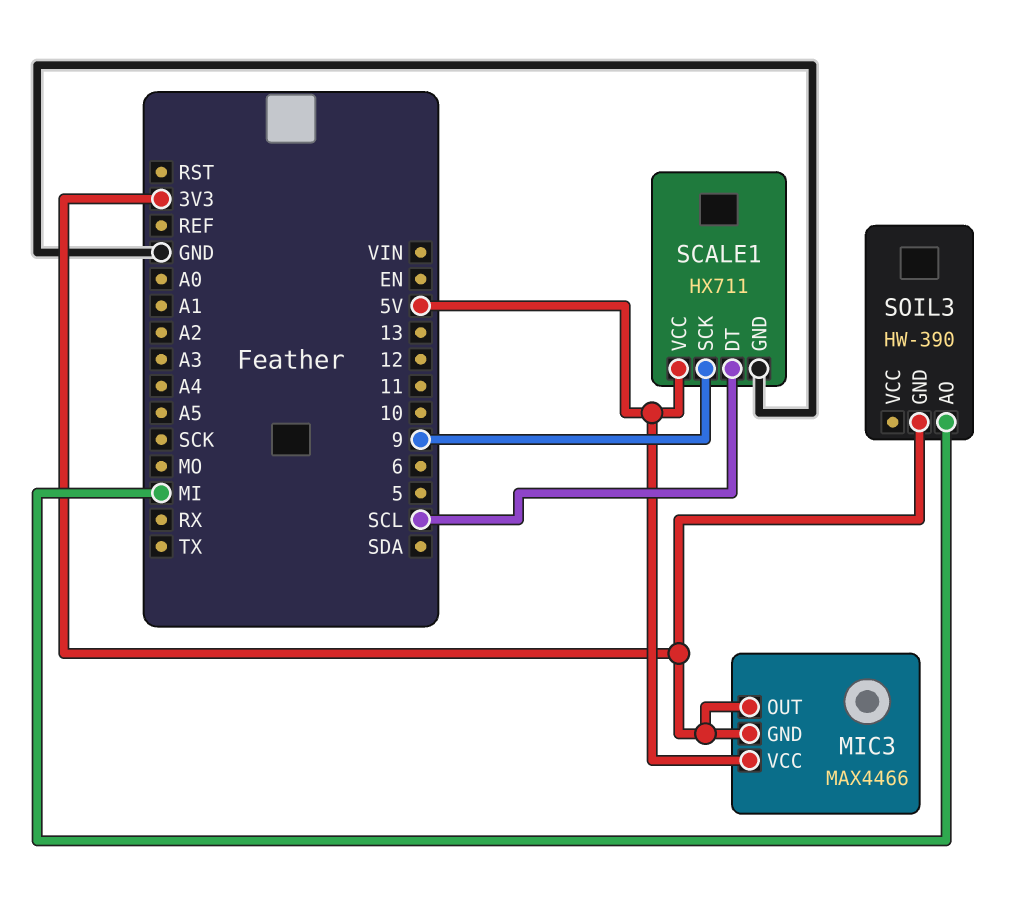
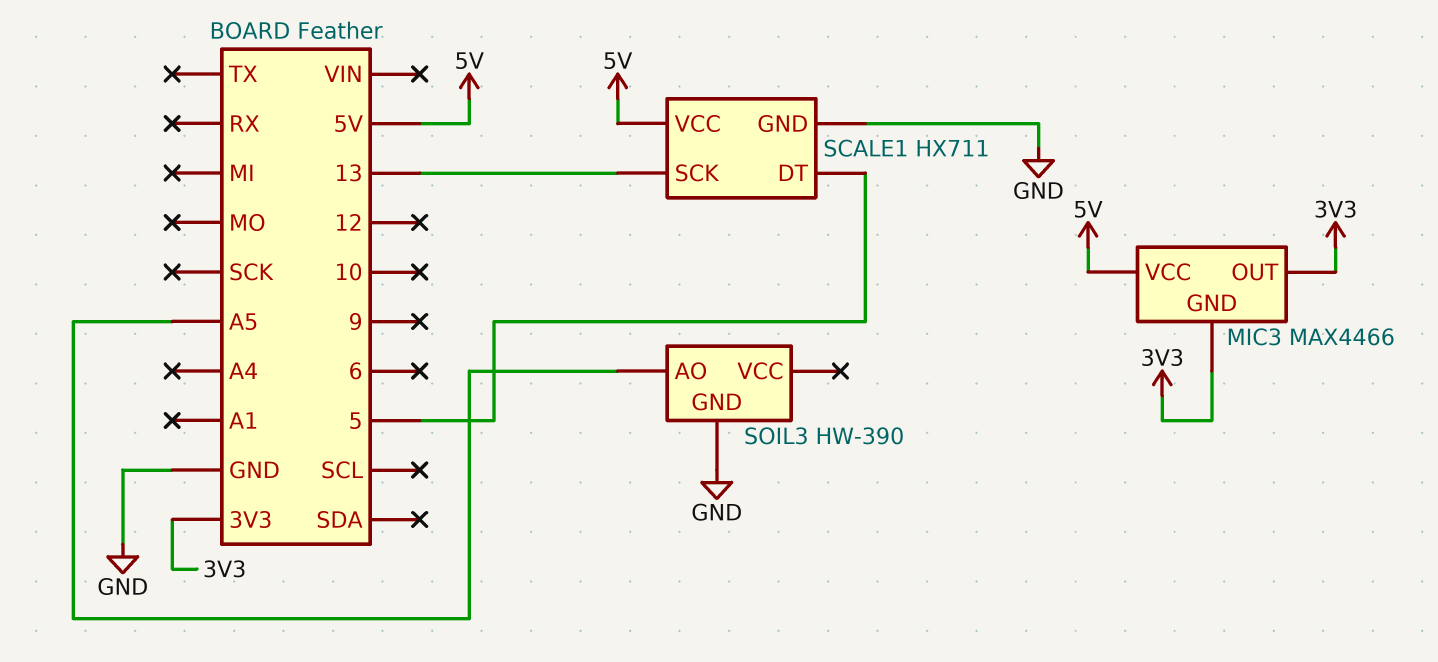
SCALE1 pin DT: SCL -> 5
SCALE1 pin SCK: 9 -> 13
SOIL3 pin AO: MI -> A5
SOIL3 pin GND: 3V3 -> GND

